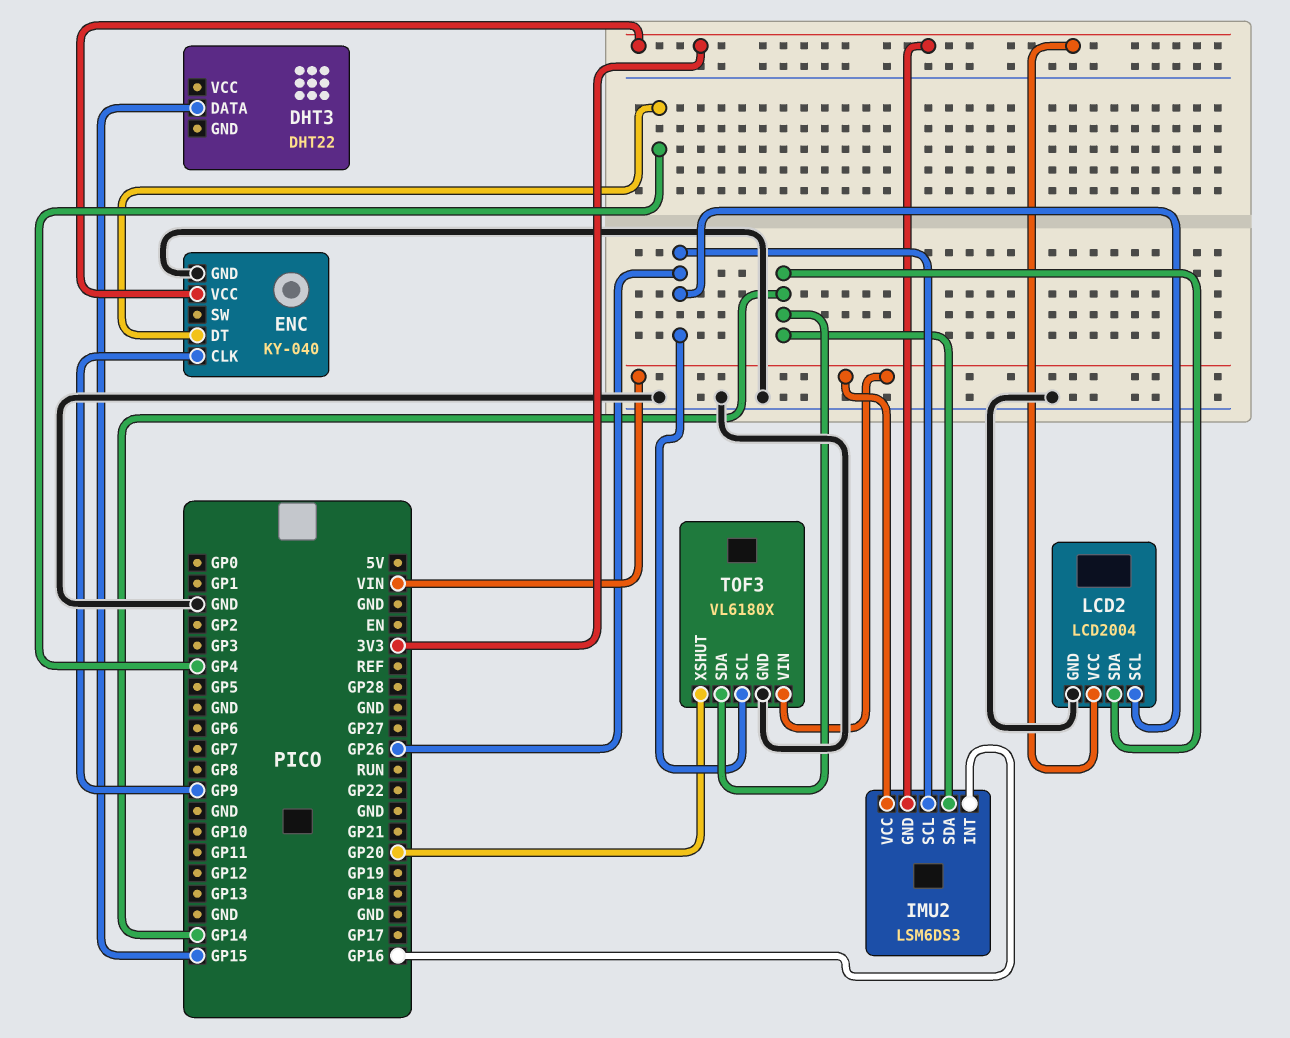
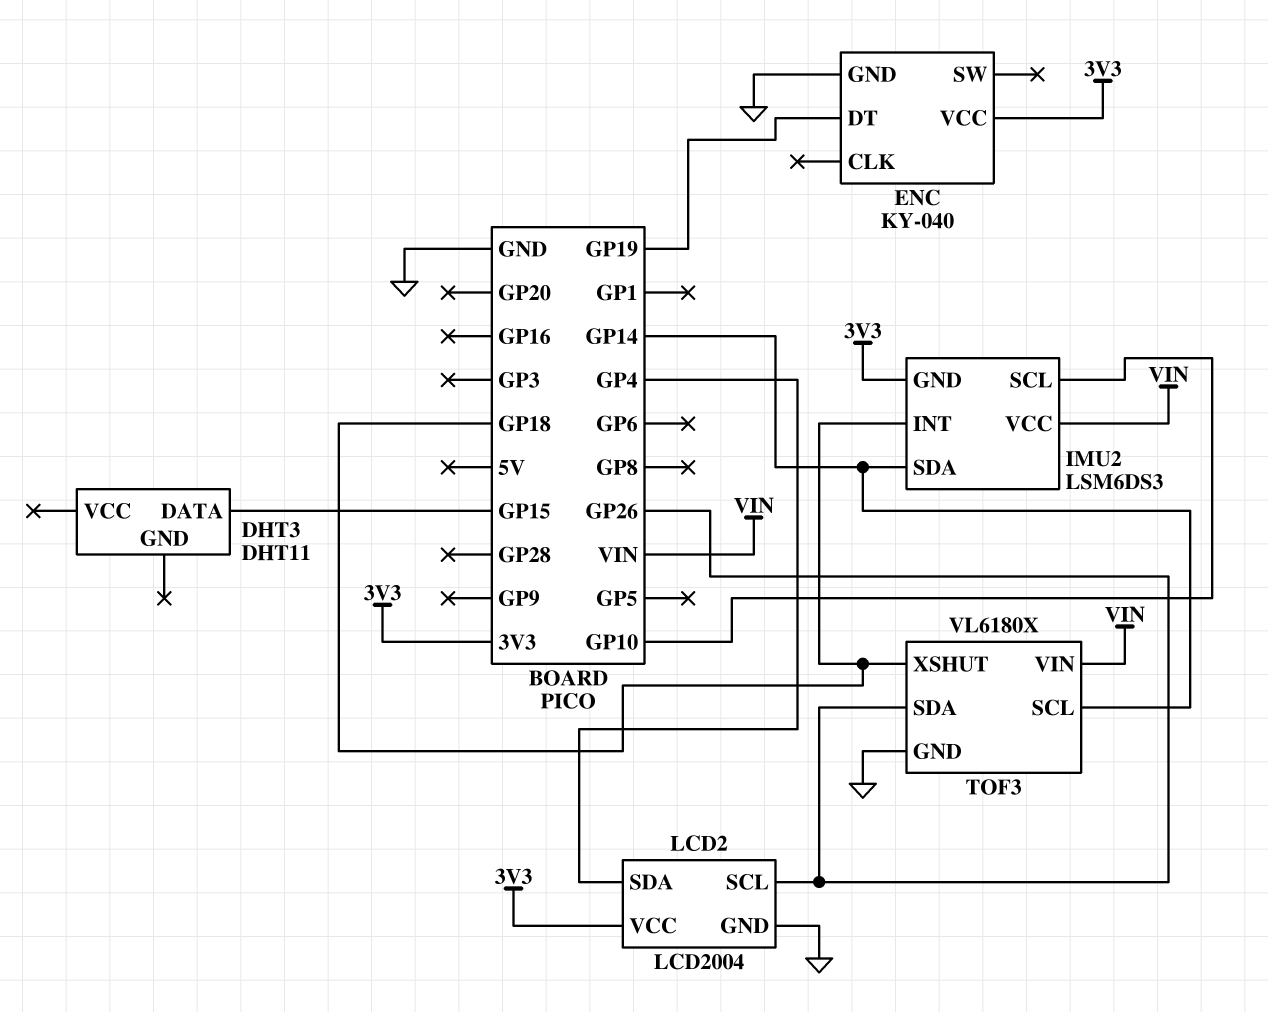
DHT3: DHT22 -> DHT11
ENC pin CLK: GP9 -> none
ENC pin DT: GP4 -> GP19
IMU2 pin INT: GP16 -> GP18
IMU2 pin SCL: GP26 -> GP10
LCD2 pin SDA: GP14 -> GP4
TOF3 pin SCL: GP26 -> GP14
TOF3 pin SDA: GP14 -> GP26
TOF3 pin XSHUT: GP20 -> GP18

